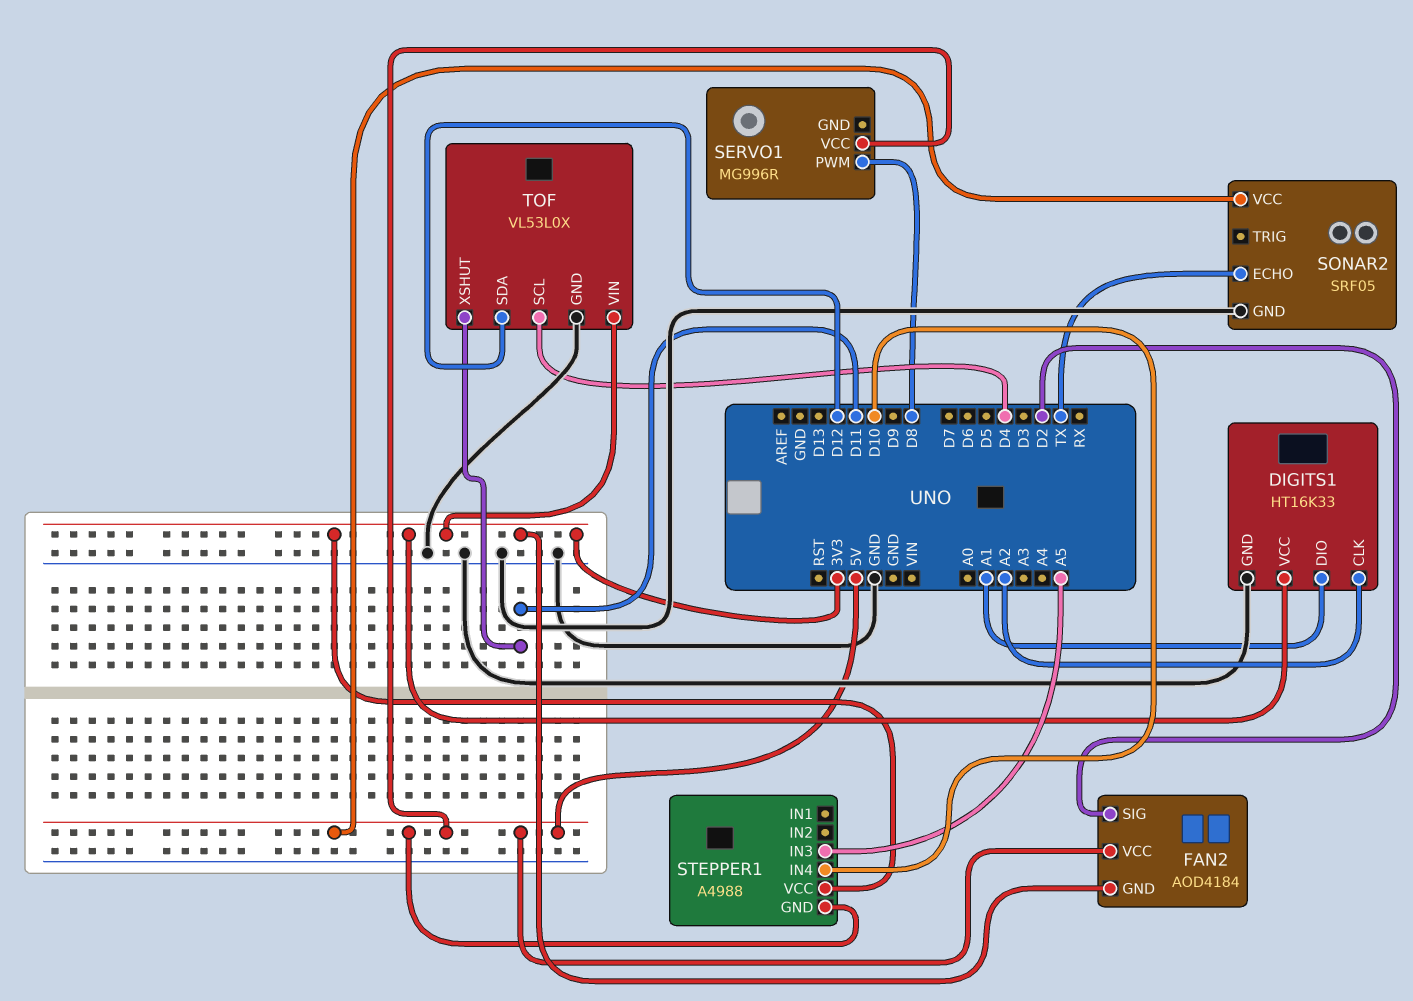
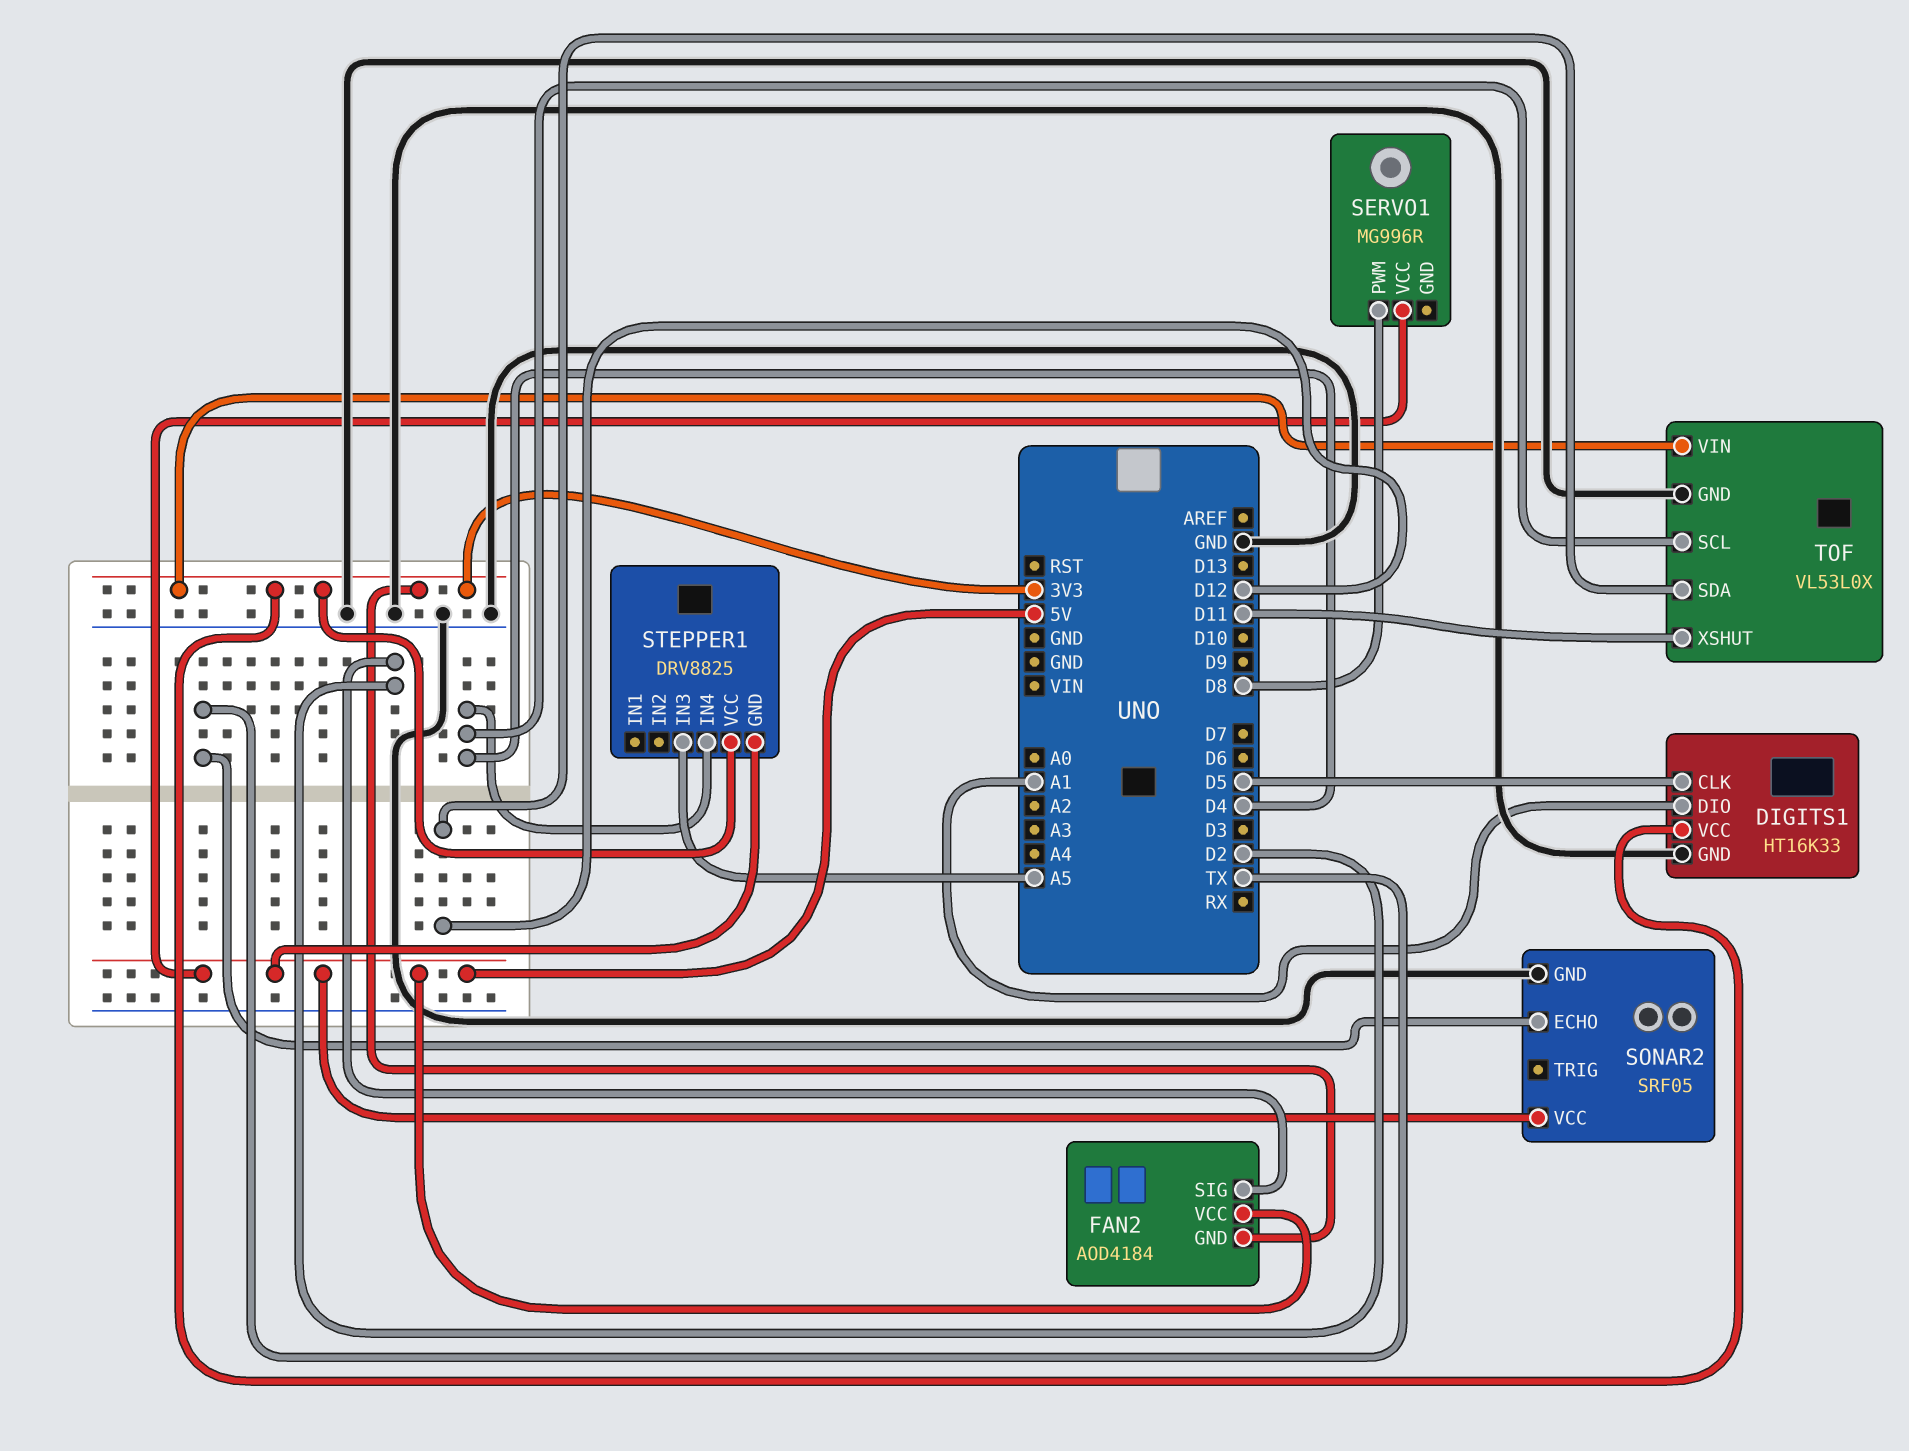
DIGITS1 pin CLK: A2 -> D5
STEPPER1: A4988 -> DRV8825
STEPPER1 pin IN4: D10 -> D4

